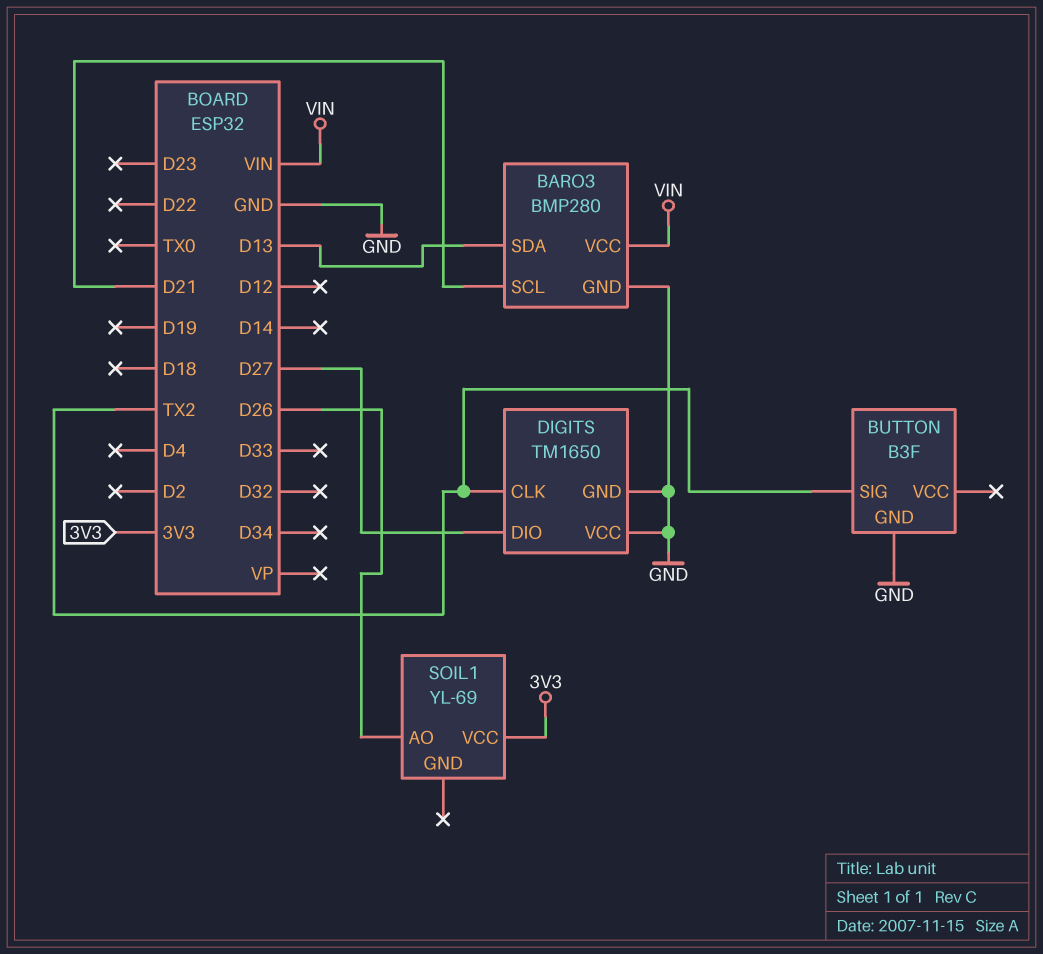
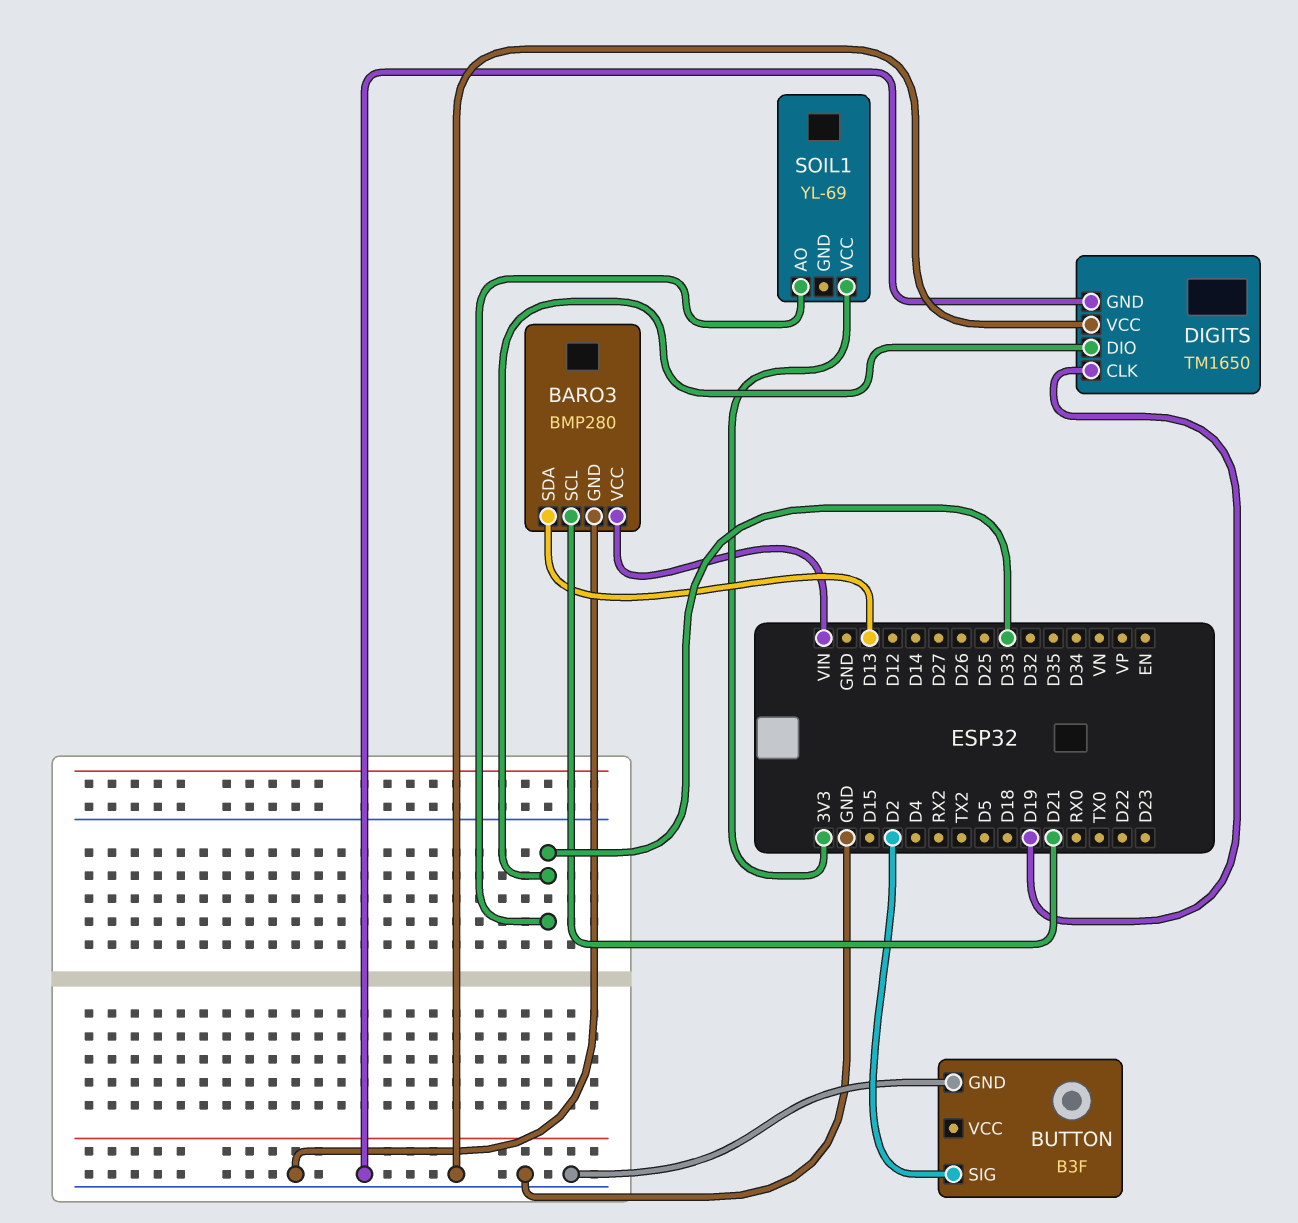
BUTTON pin SIG: TX2 -> D2
DIGITS pin CLK: TX2 -> D19
DIGITS pin DIO: D27 -> D33
SOIL1 pin AO: D26 -> D33

